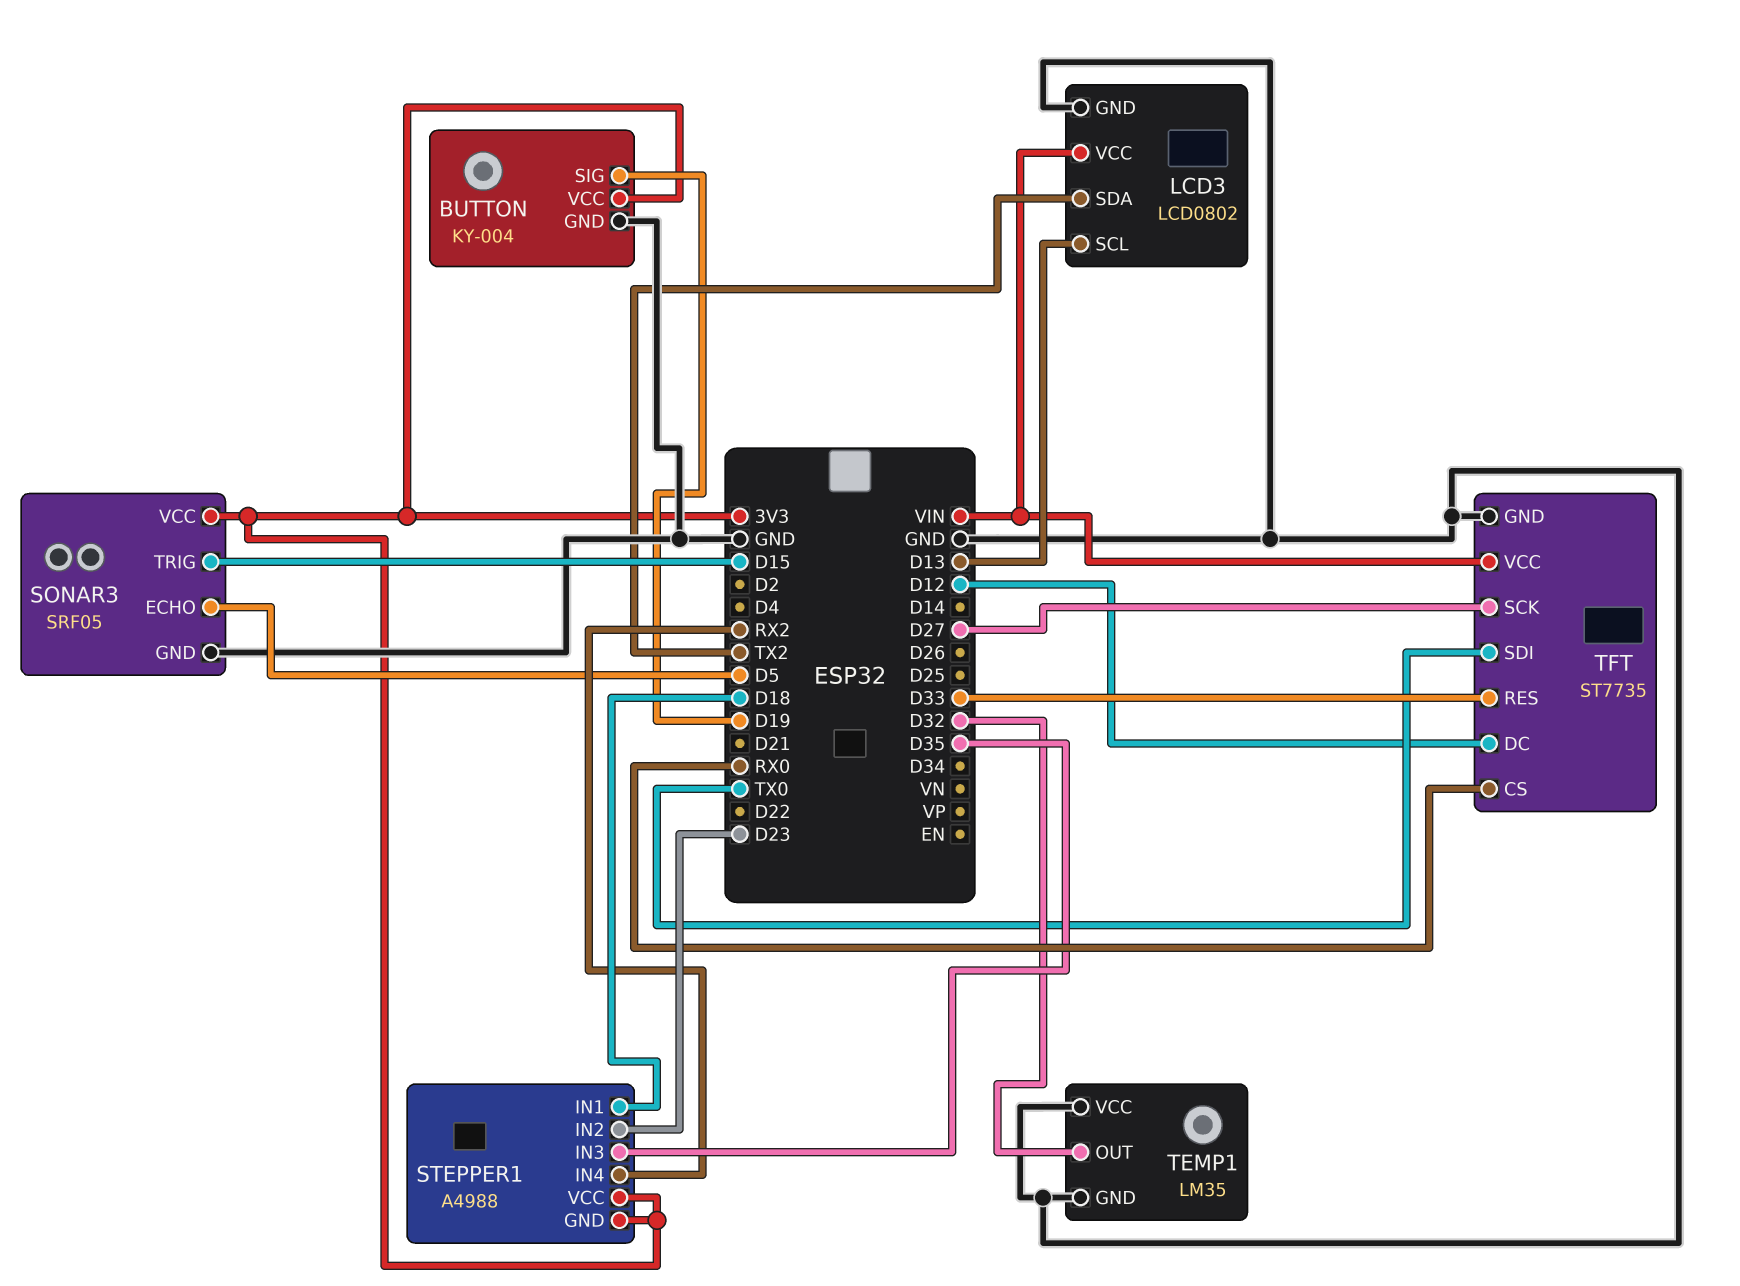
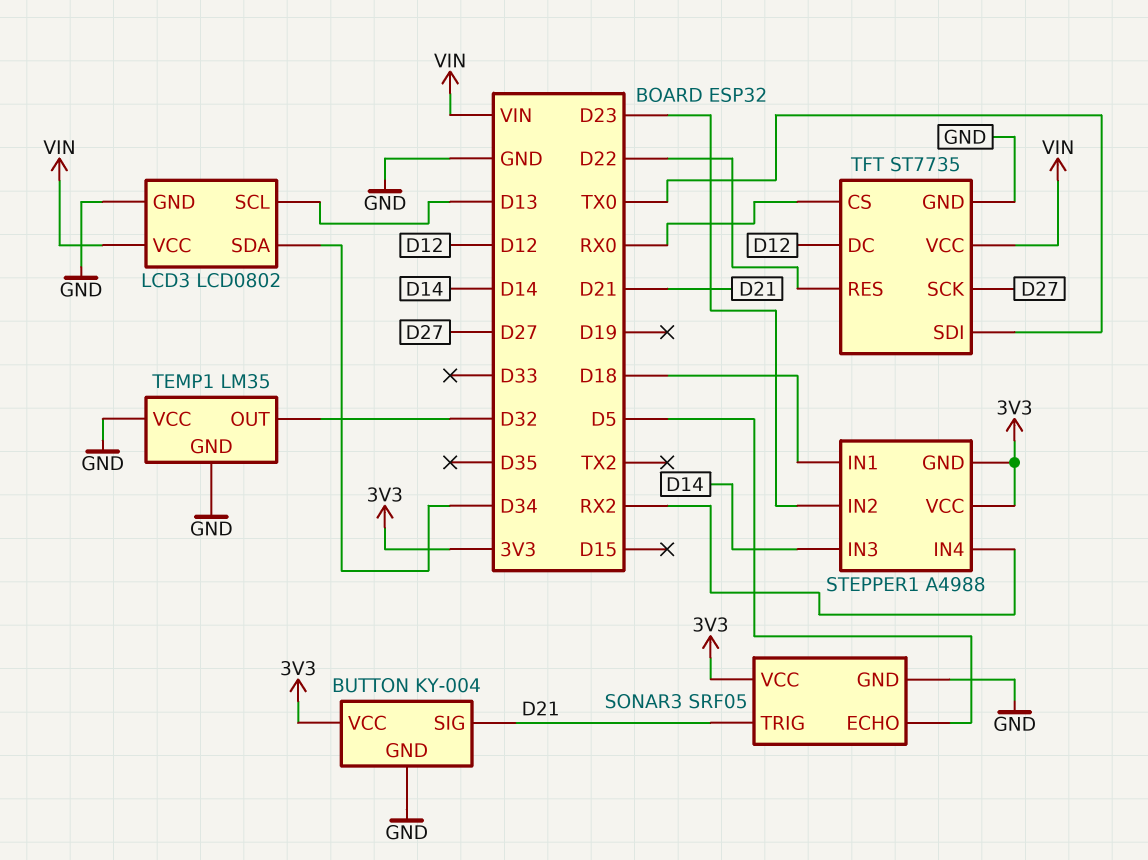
BUTTON pin SIG: D19 -> D21
LCD3 pin SDA: TX2 -> D34
SONAR3 pin TRIG: D15 -> D21
STEPPER1 pin IN3: D35 -> D14
TFT pin RES: D33 -> D22

